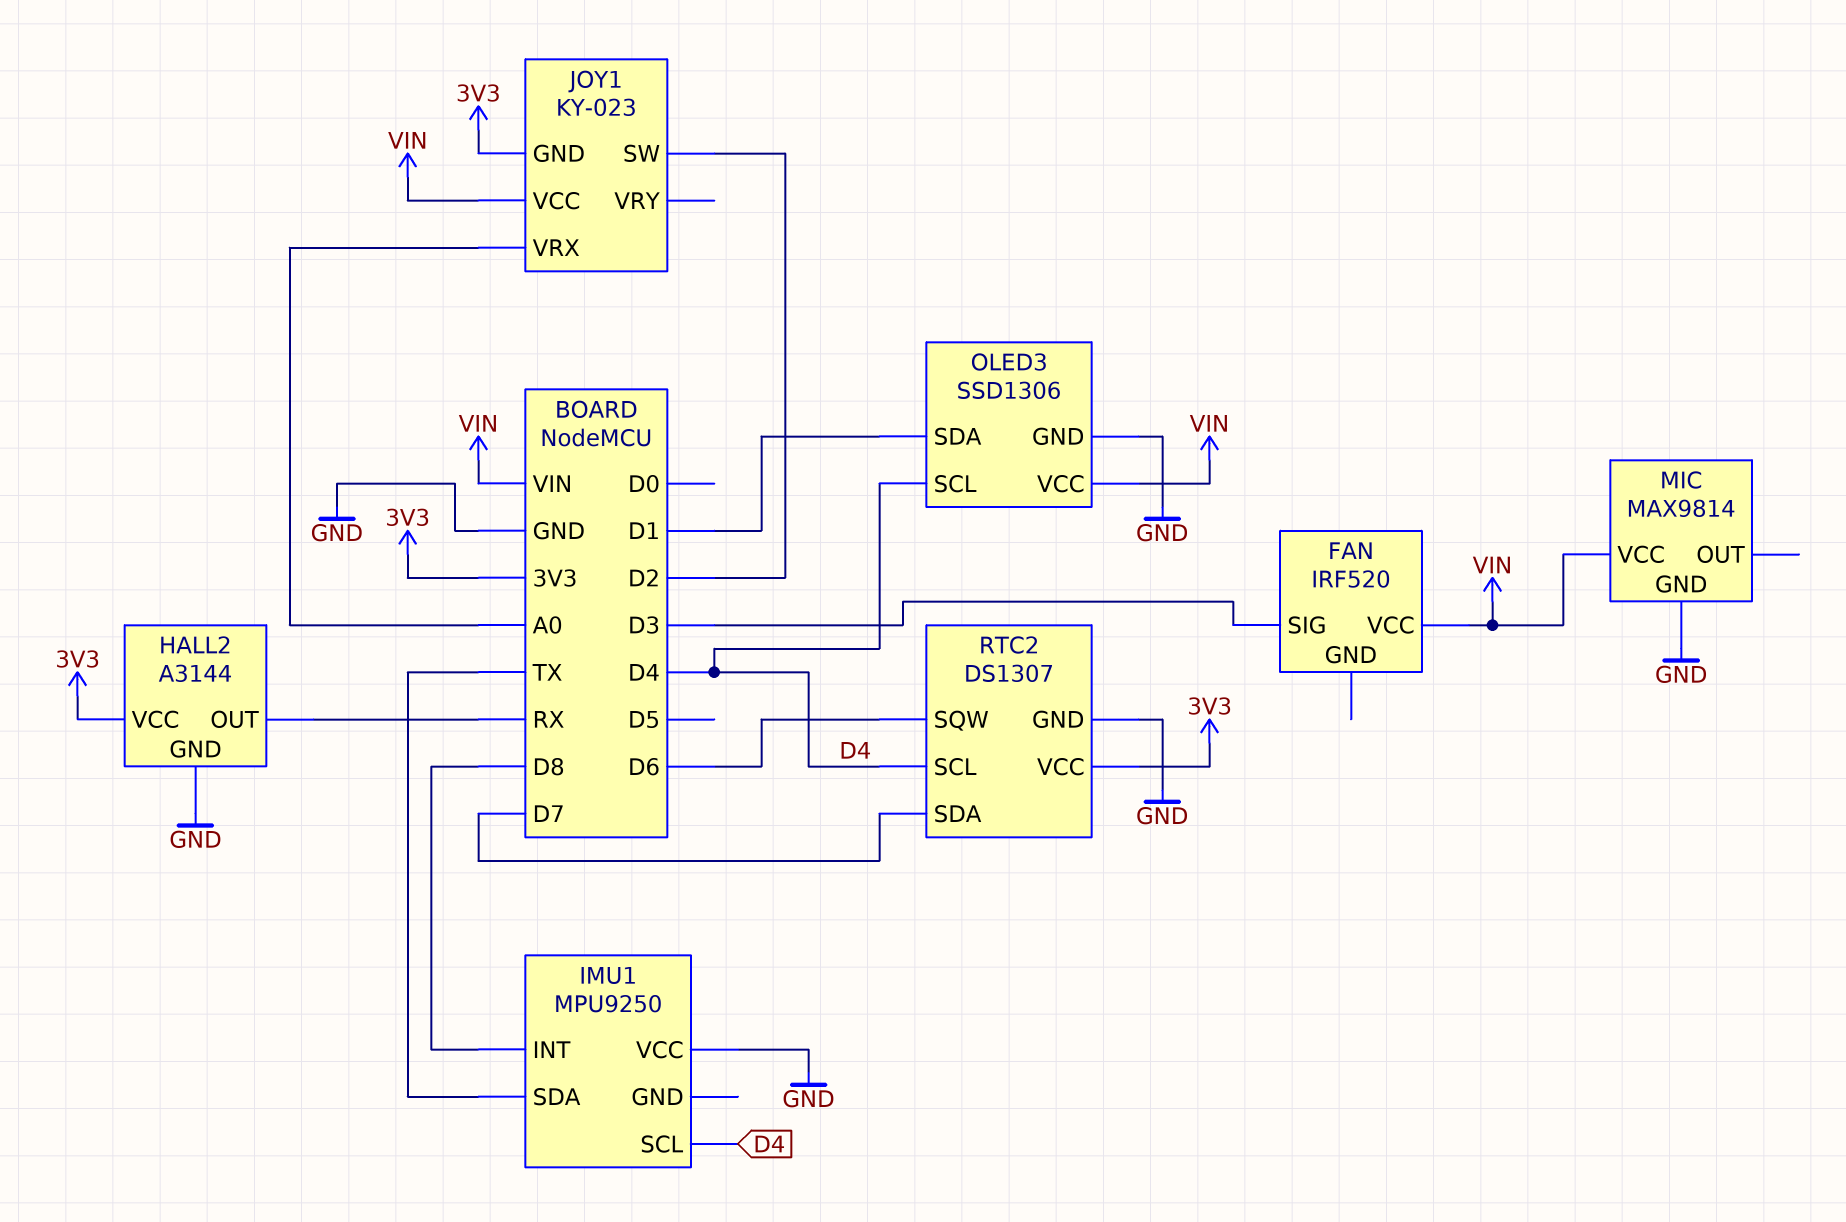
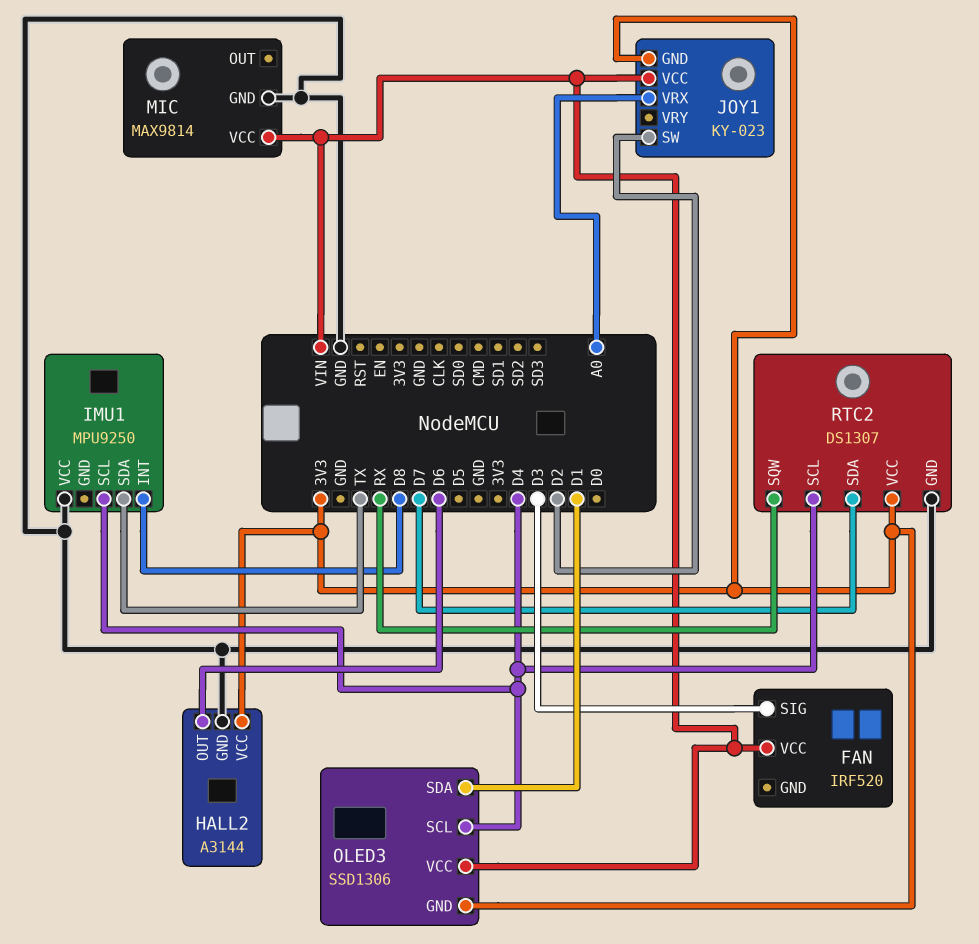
HALL2 pin OUT: RX -> D6
OLED3 pin GND: GND -> 3V3
RTC2 pin SQW: D6 -> RX

